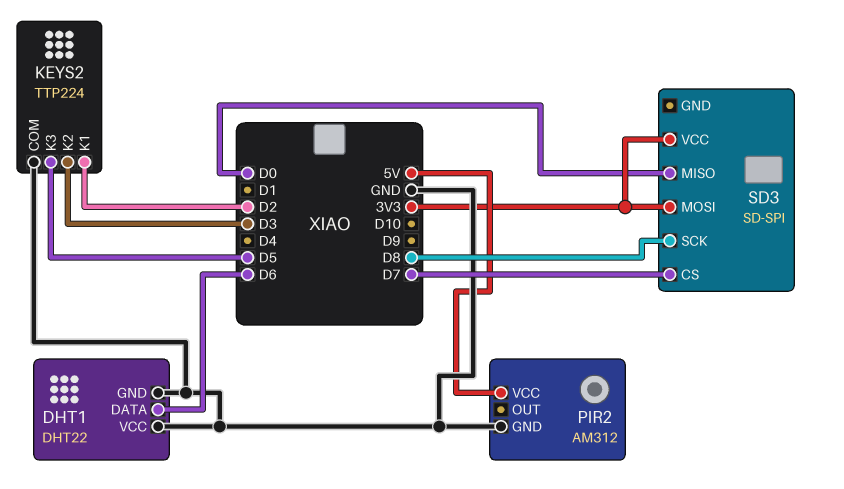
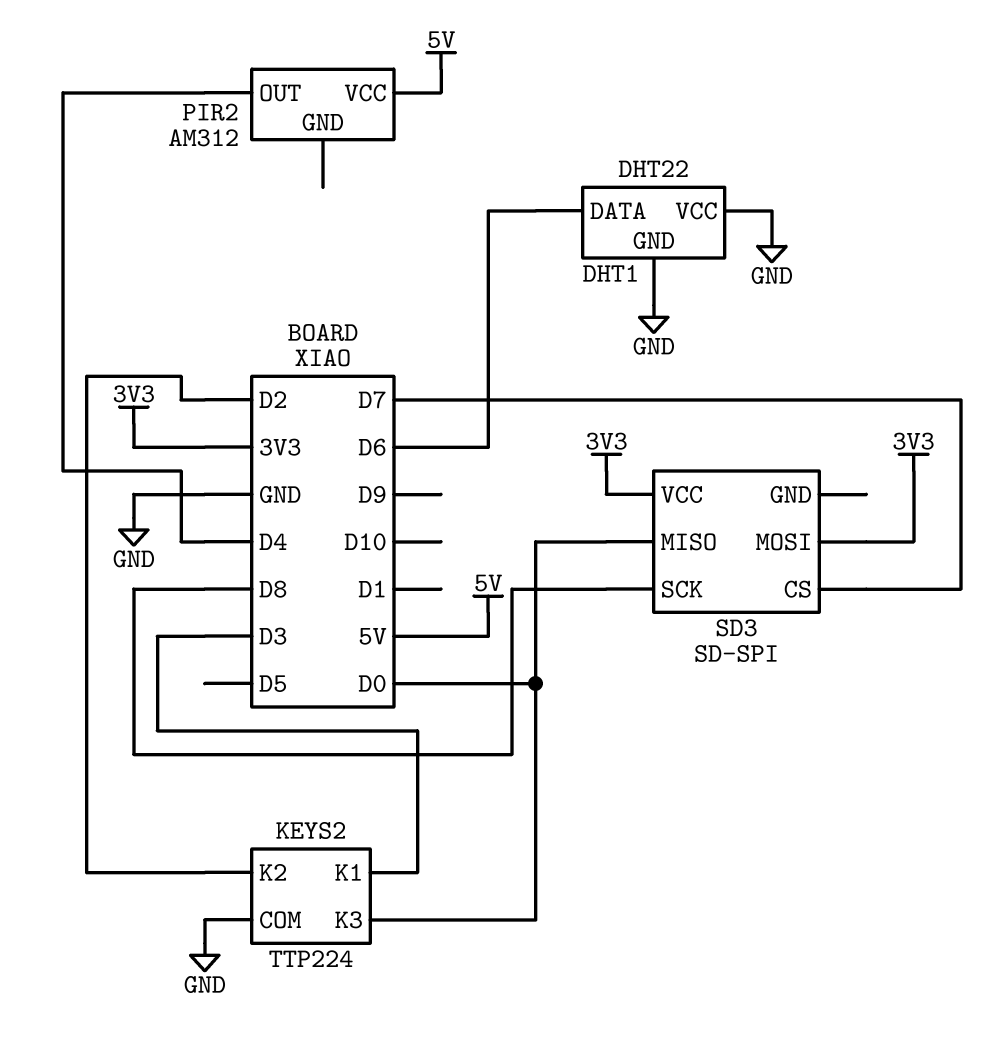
KEYS2 pin K1: D2 -> D3
KEYS2 pin K2: D3 -> D2
KEYS2 pin K3: D5 -> D0
PIR2 pin GND: GND -> none
PIR2 pin OUT: none -> D4

